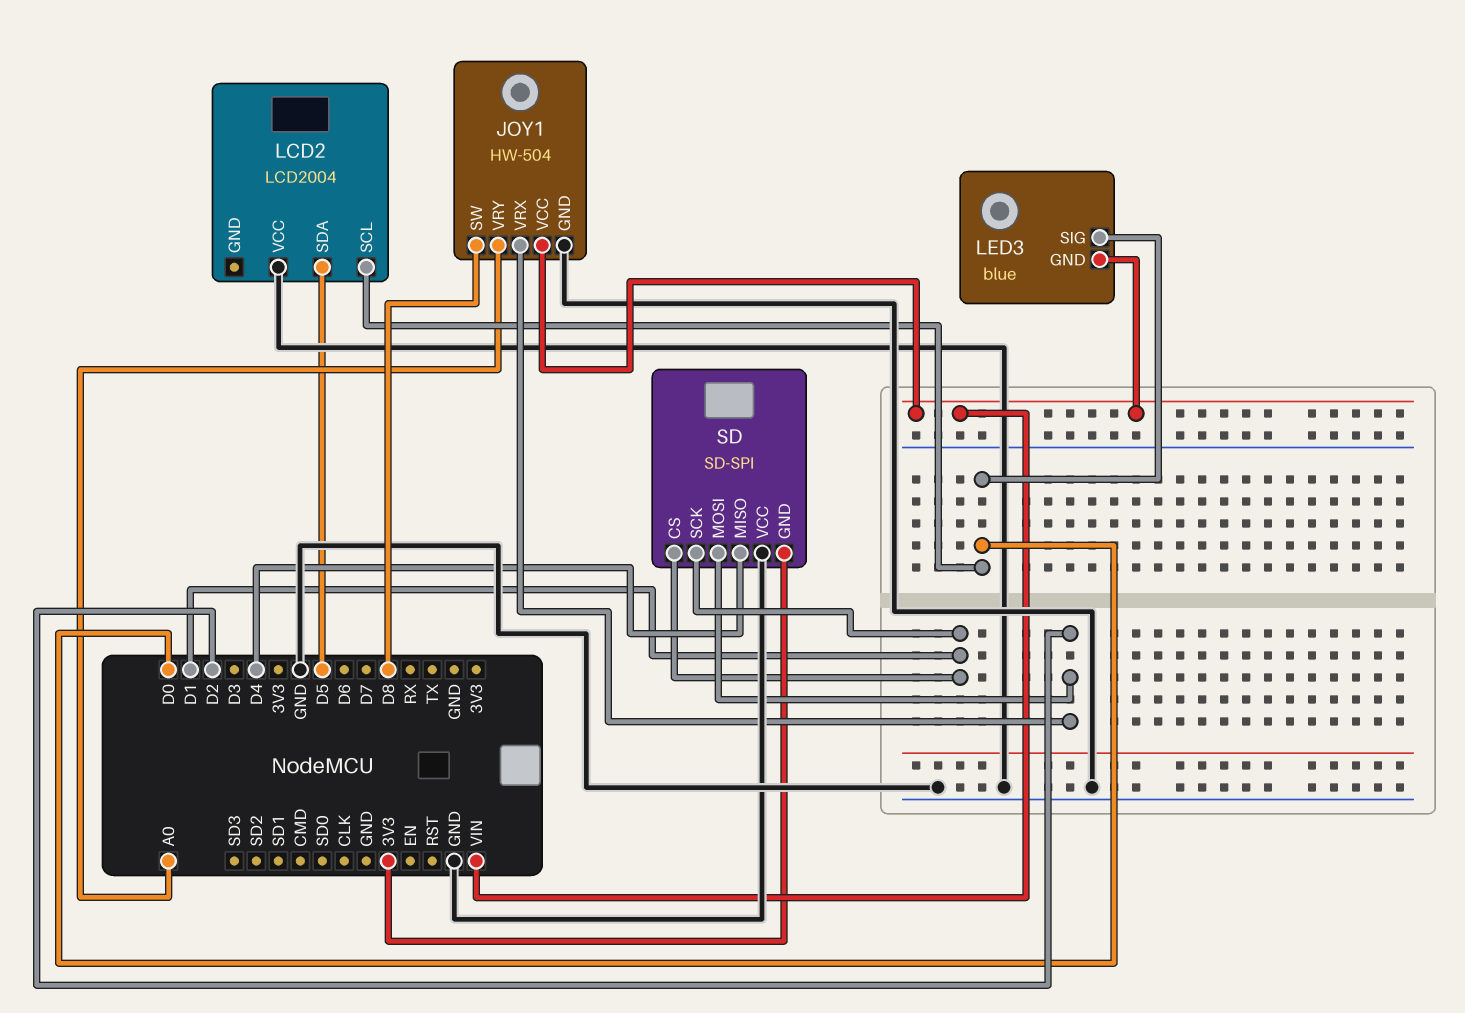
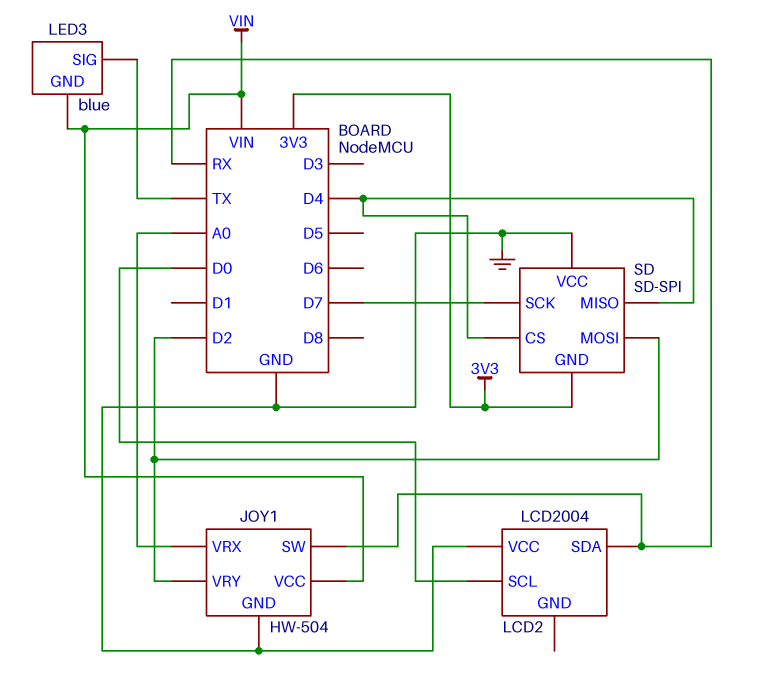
JOY1 pin SW: D8 -> RX
JOY1 pin VRX: D2 -> A0
JOY1 pin VRY: A0 -> D2
LCD2 pin SDA: D5 -> RX
LED3 pin SIG: D0 -> TX
SD pin CS: D1 -> D4
SD pin SCK: D1 -> D7

